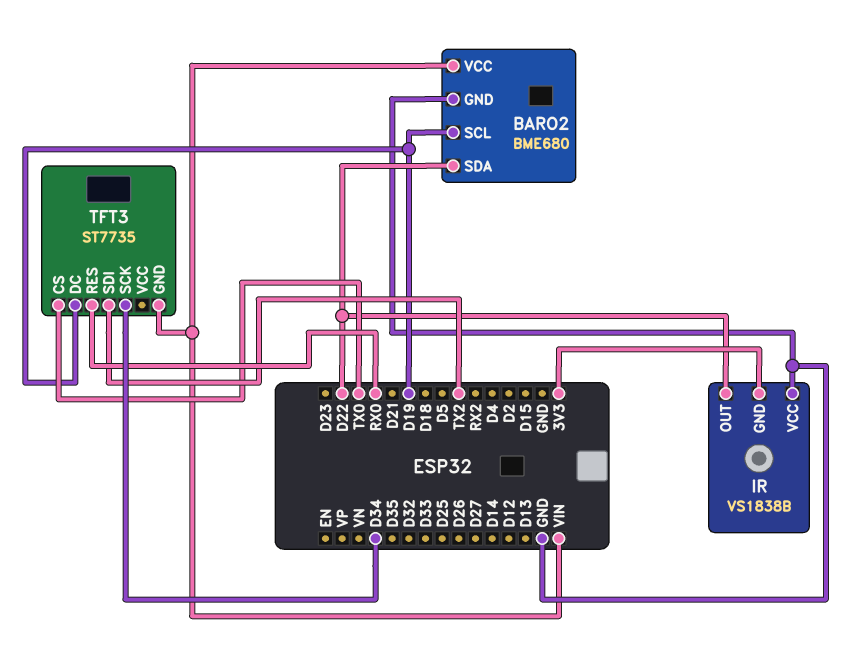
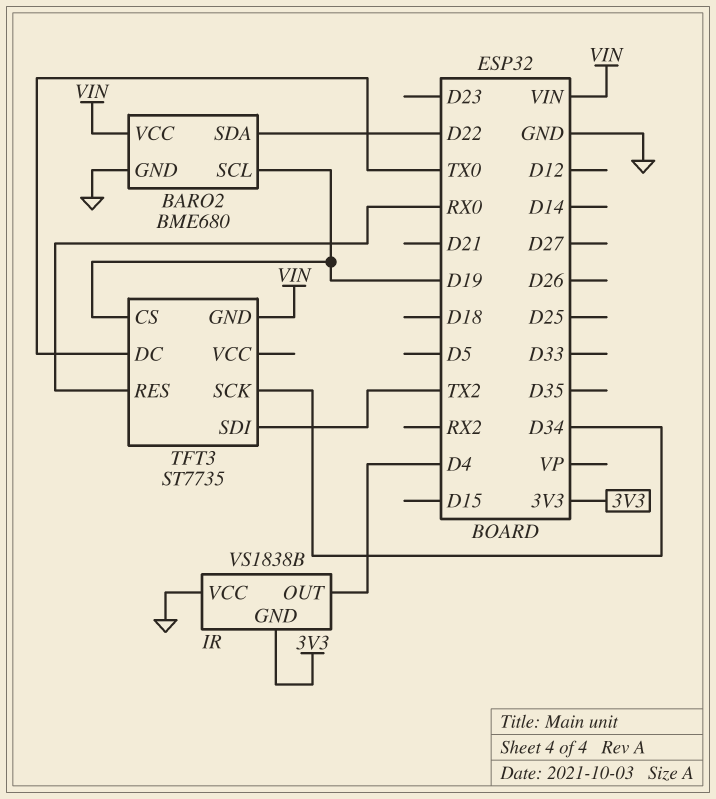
IR pin OUT: D22 -> D4
TFT3 pin CS: TX0 -> D19
TFT3 pin DC: D19 -> TX0

